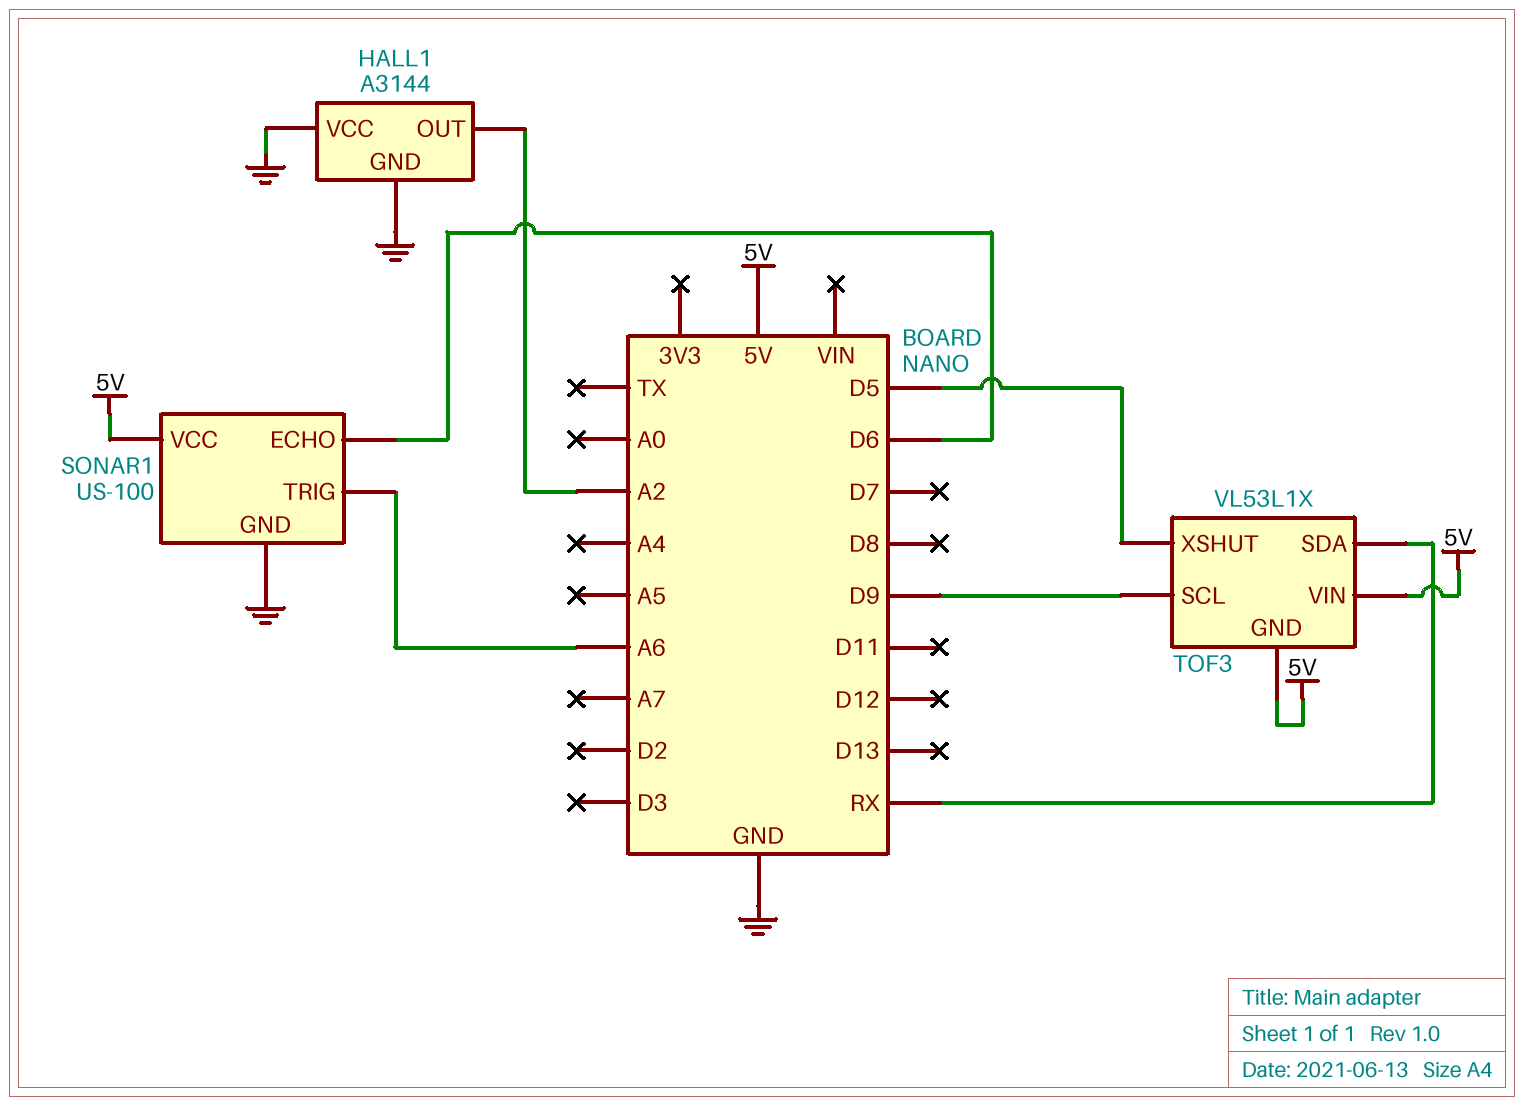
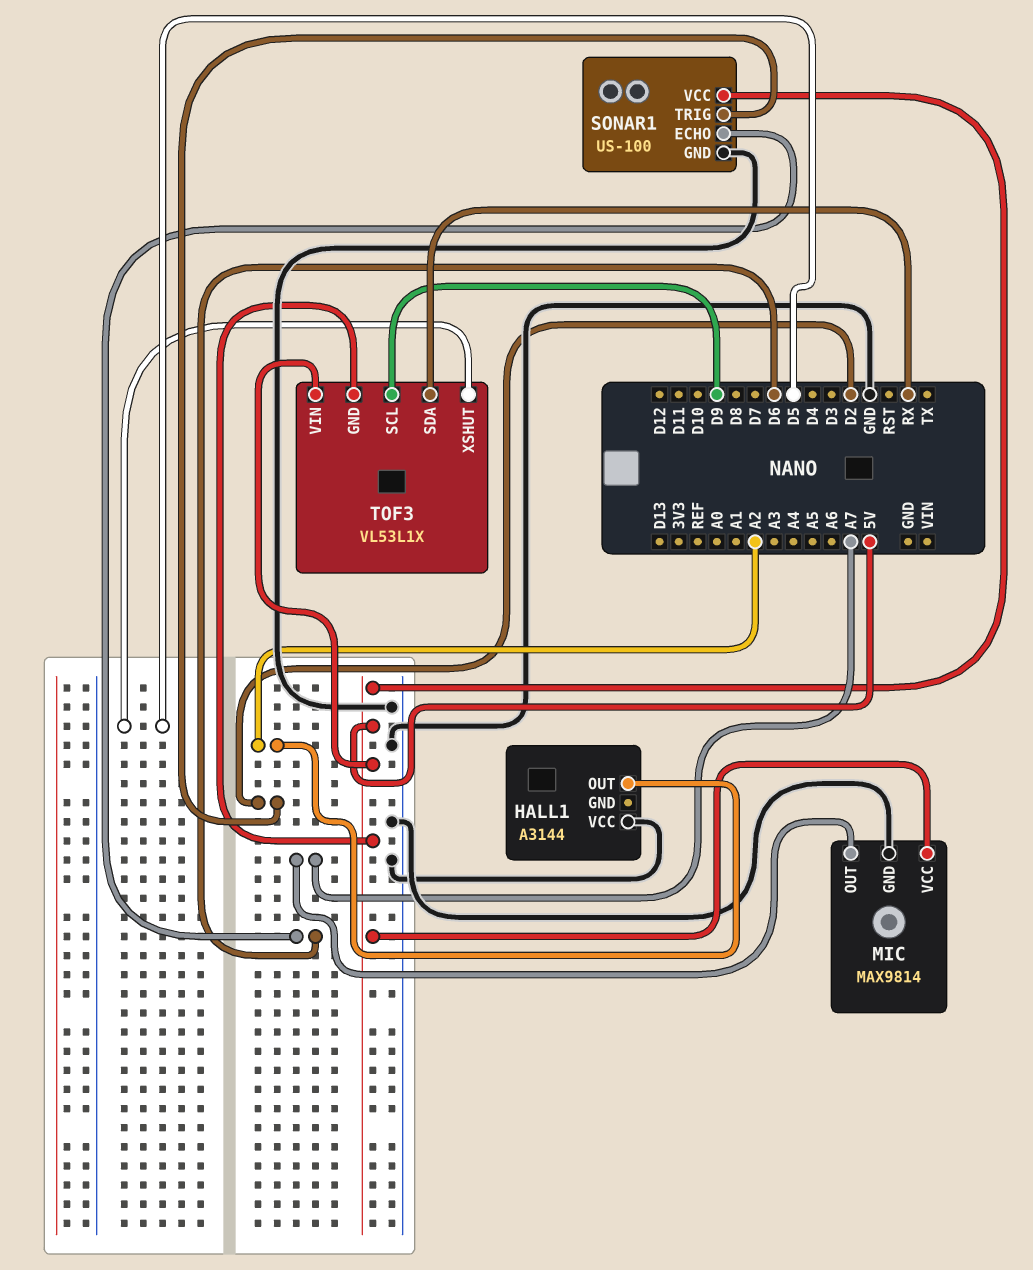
HALL1 pin GND: GND -> none
MIC: none -> MAX9814
MIC pin GND: none -> GND
MIC pin OUT: none -> A7
MIC pin VCC: none -> 5V
SONAR1 pin TRIG: A6 -> D2

